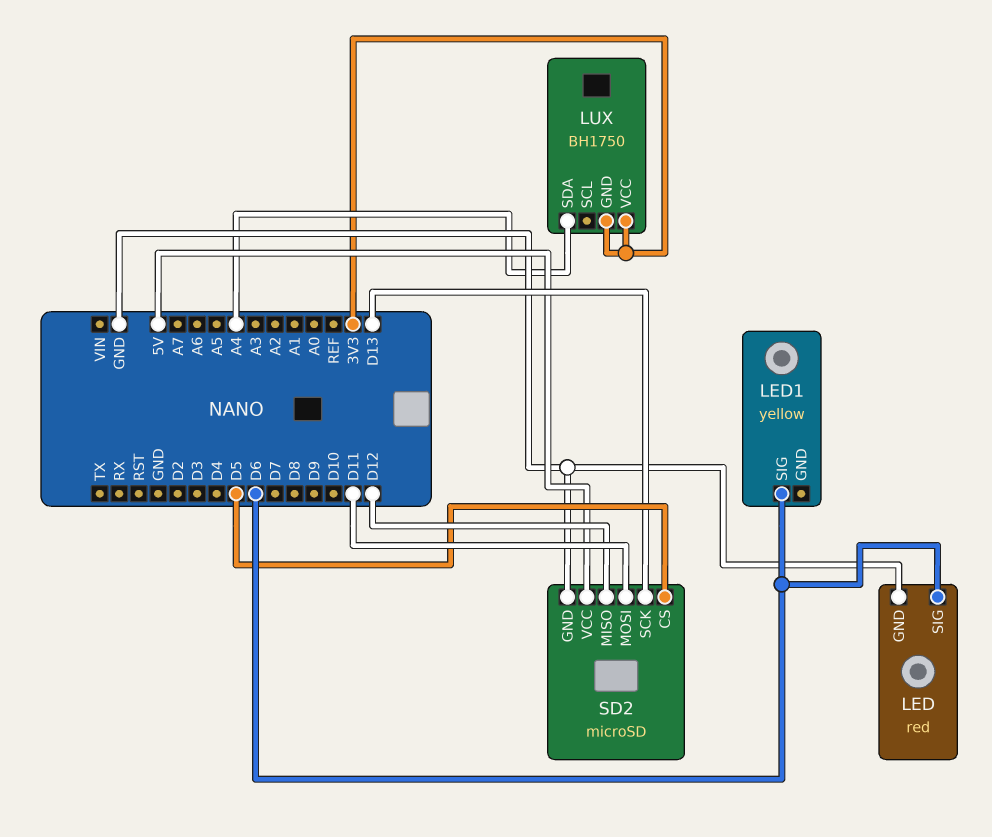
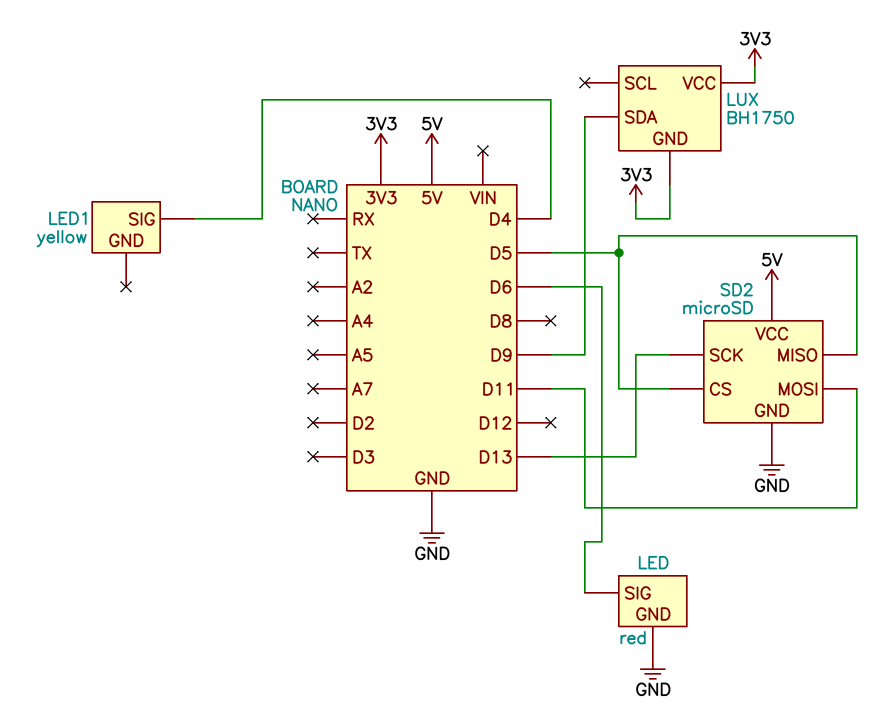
LED1 pin SIG: D6 -> D4
LUX pin SDA: A4 -> D9
SD2 pin MISO: D12 -> D5

